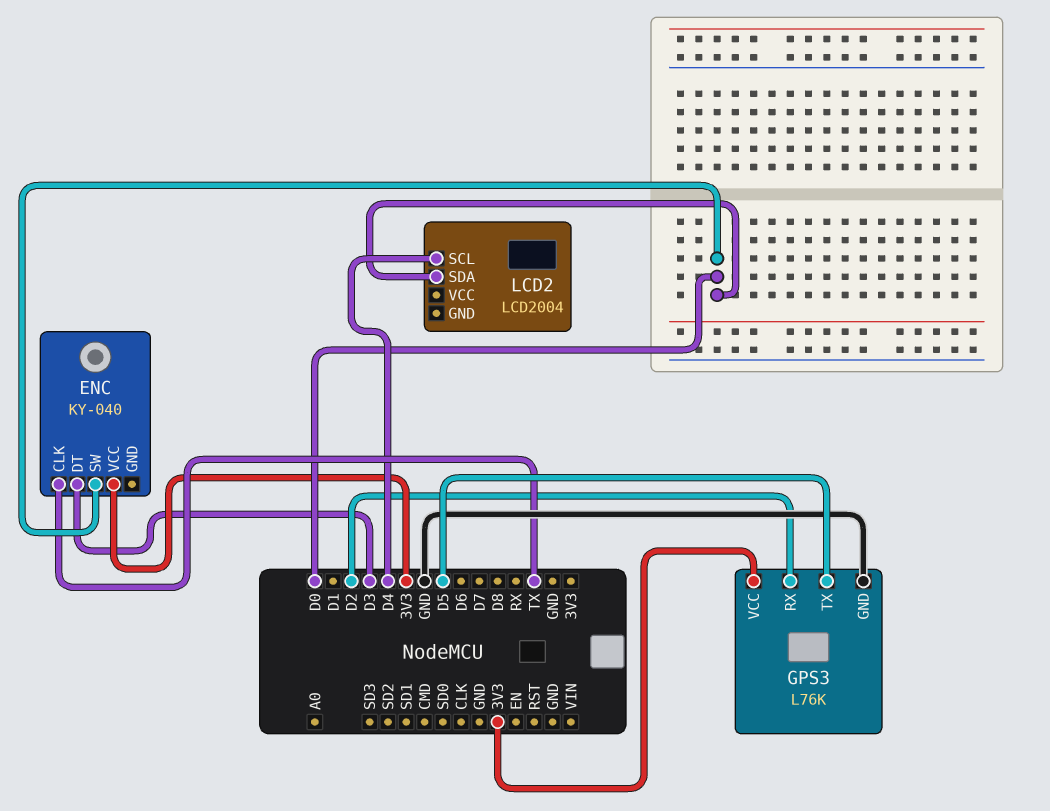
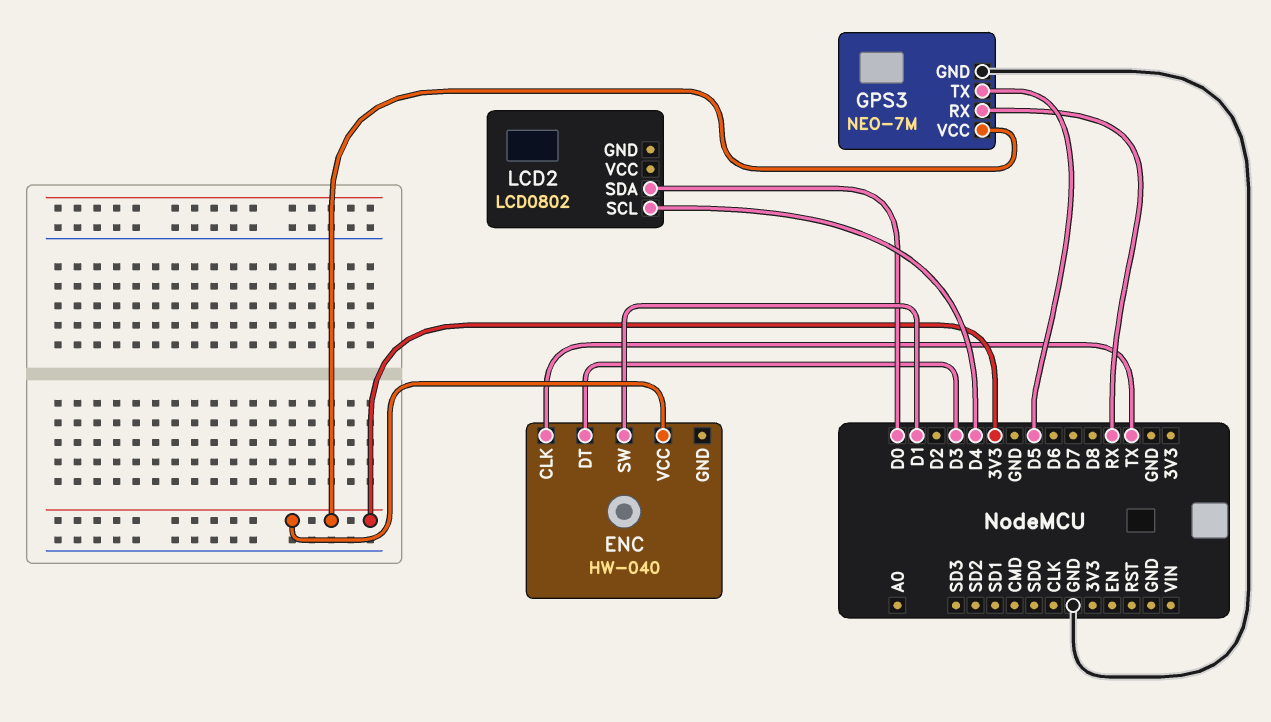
ENC: KY-040 -> HW-040
ENC pin SW: D0 -> D1
GPS3: L76K -> NEO-7M
GPS3 pin RX: D2 -> RX
LCD2: LCD2004 -> LCD0802

